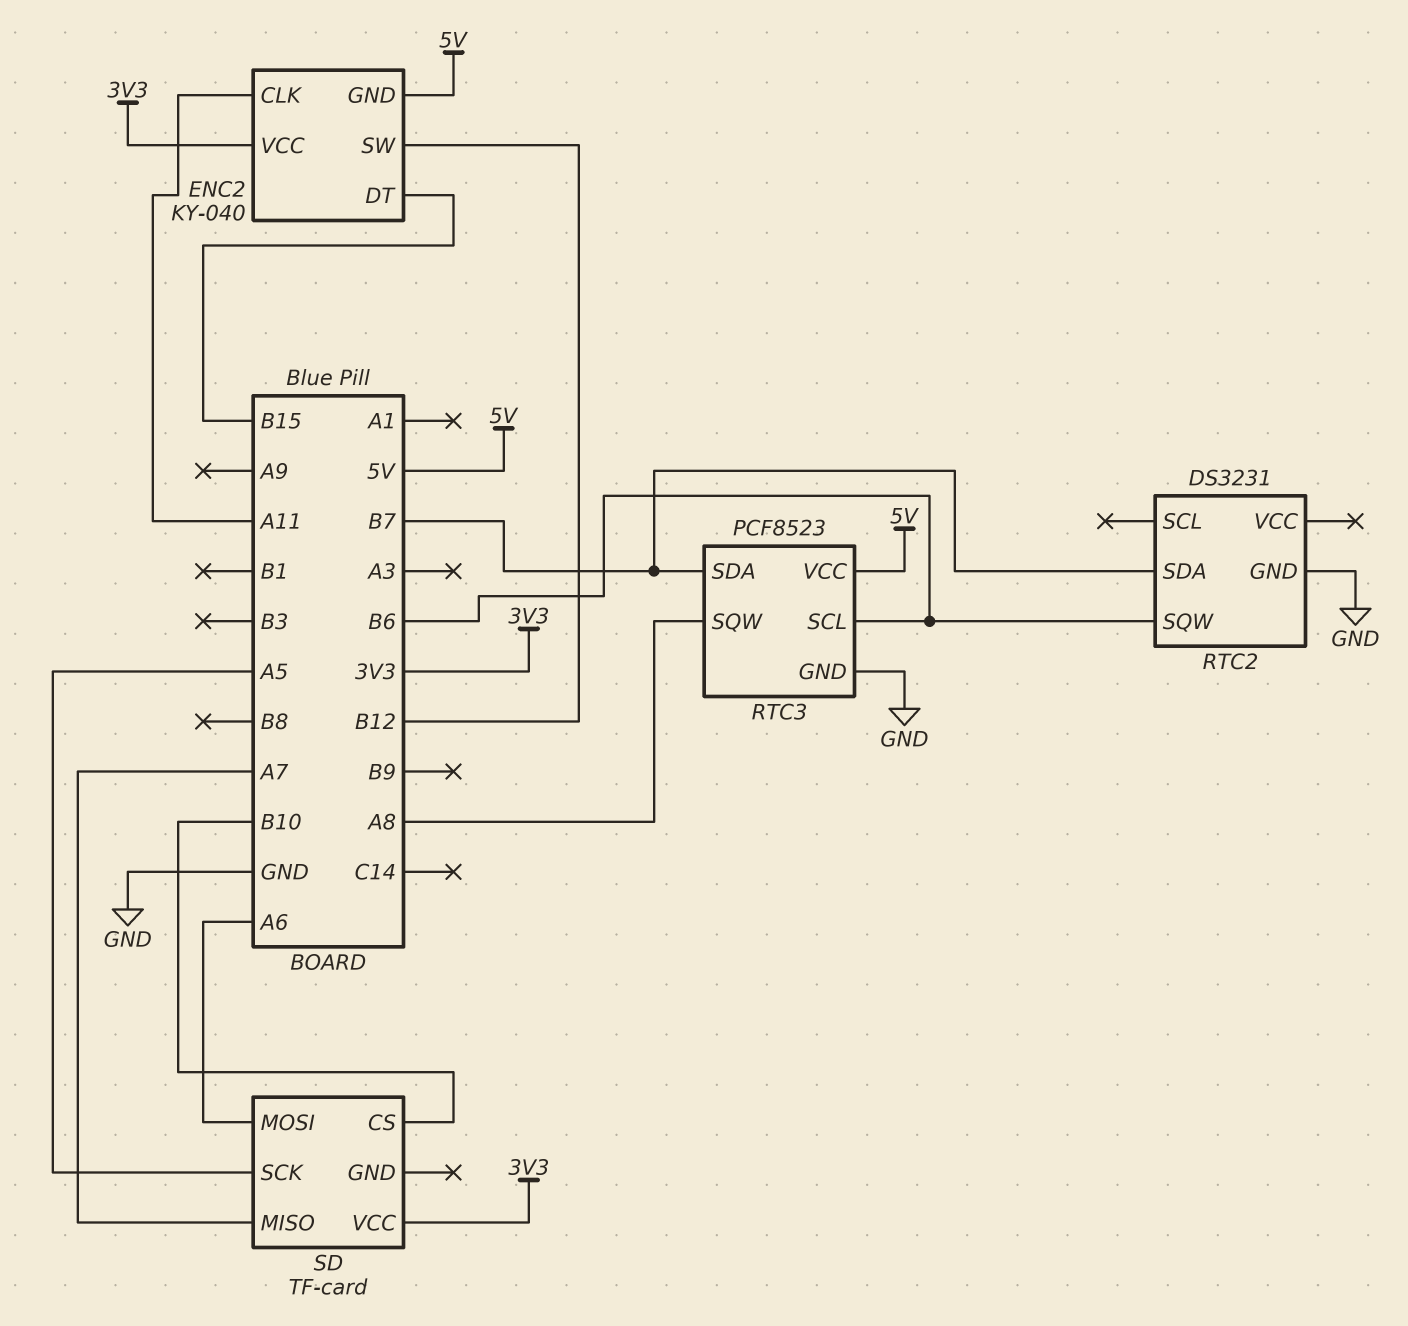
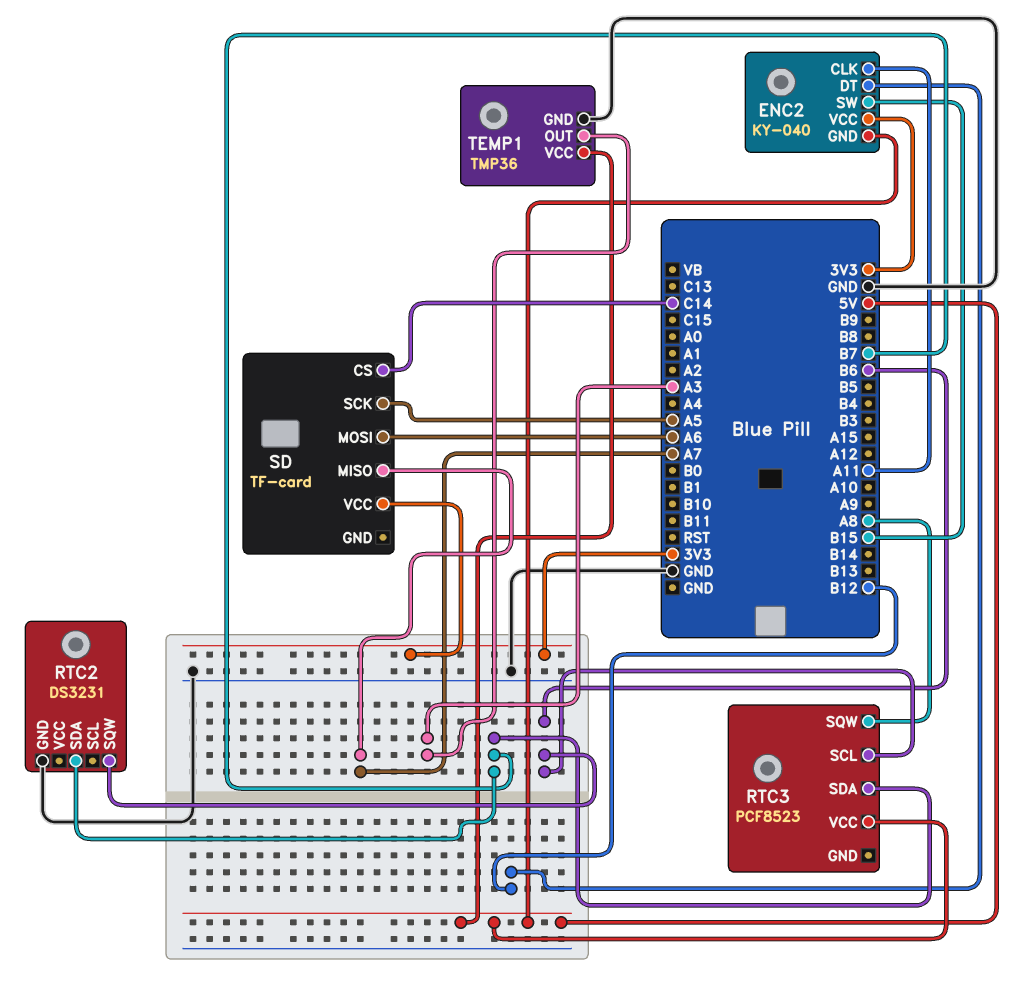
ENC2 pin DT: B15 -> B12
ENC2 pin SW: B12 -> B15
RTC3 pin GND: GND -> none
SD pin CS: B10 -> C14
TEMP1: none -> TMP36
TEMP1 pin GND: none -> GND
TEMP1 pin OUT: none -> A3
TEMP1 pin VCC: none -> 5V

